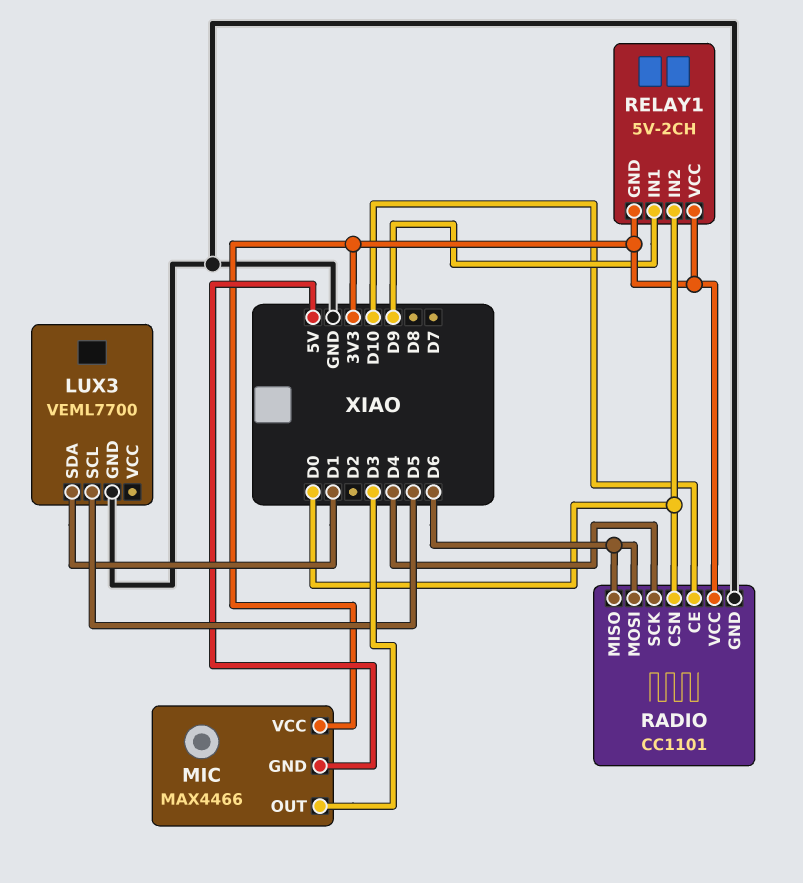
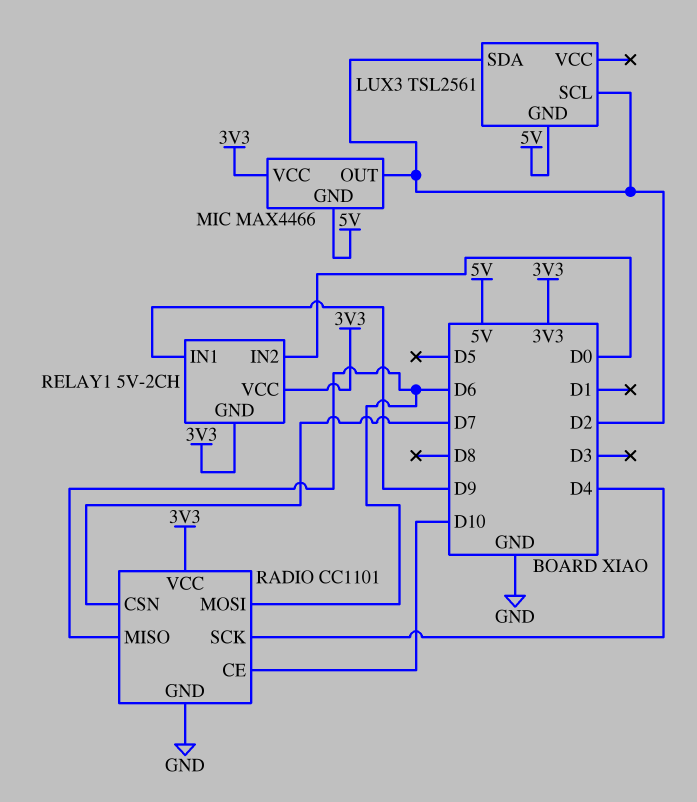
LUX3: VEML7700 -> TSL2561
LUX3 pin GND: GND -> 5V
LUX3 pin SCL: D5 -> D2
LUX3 pin SDA: D1 -> D2
MIC pin OUT: D3 -> D2
RADIO pin CSN: D0 -> D7

